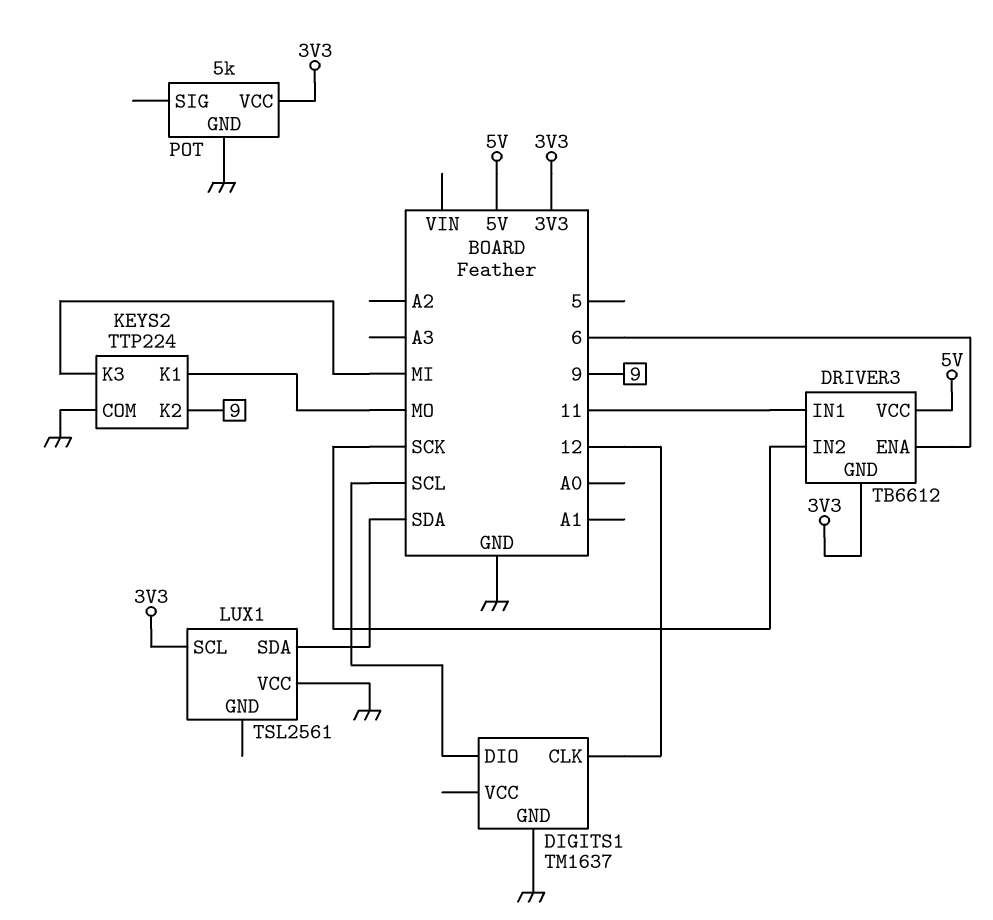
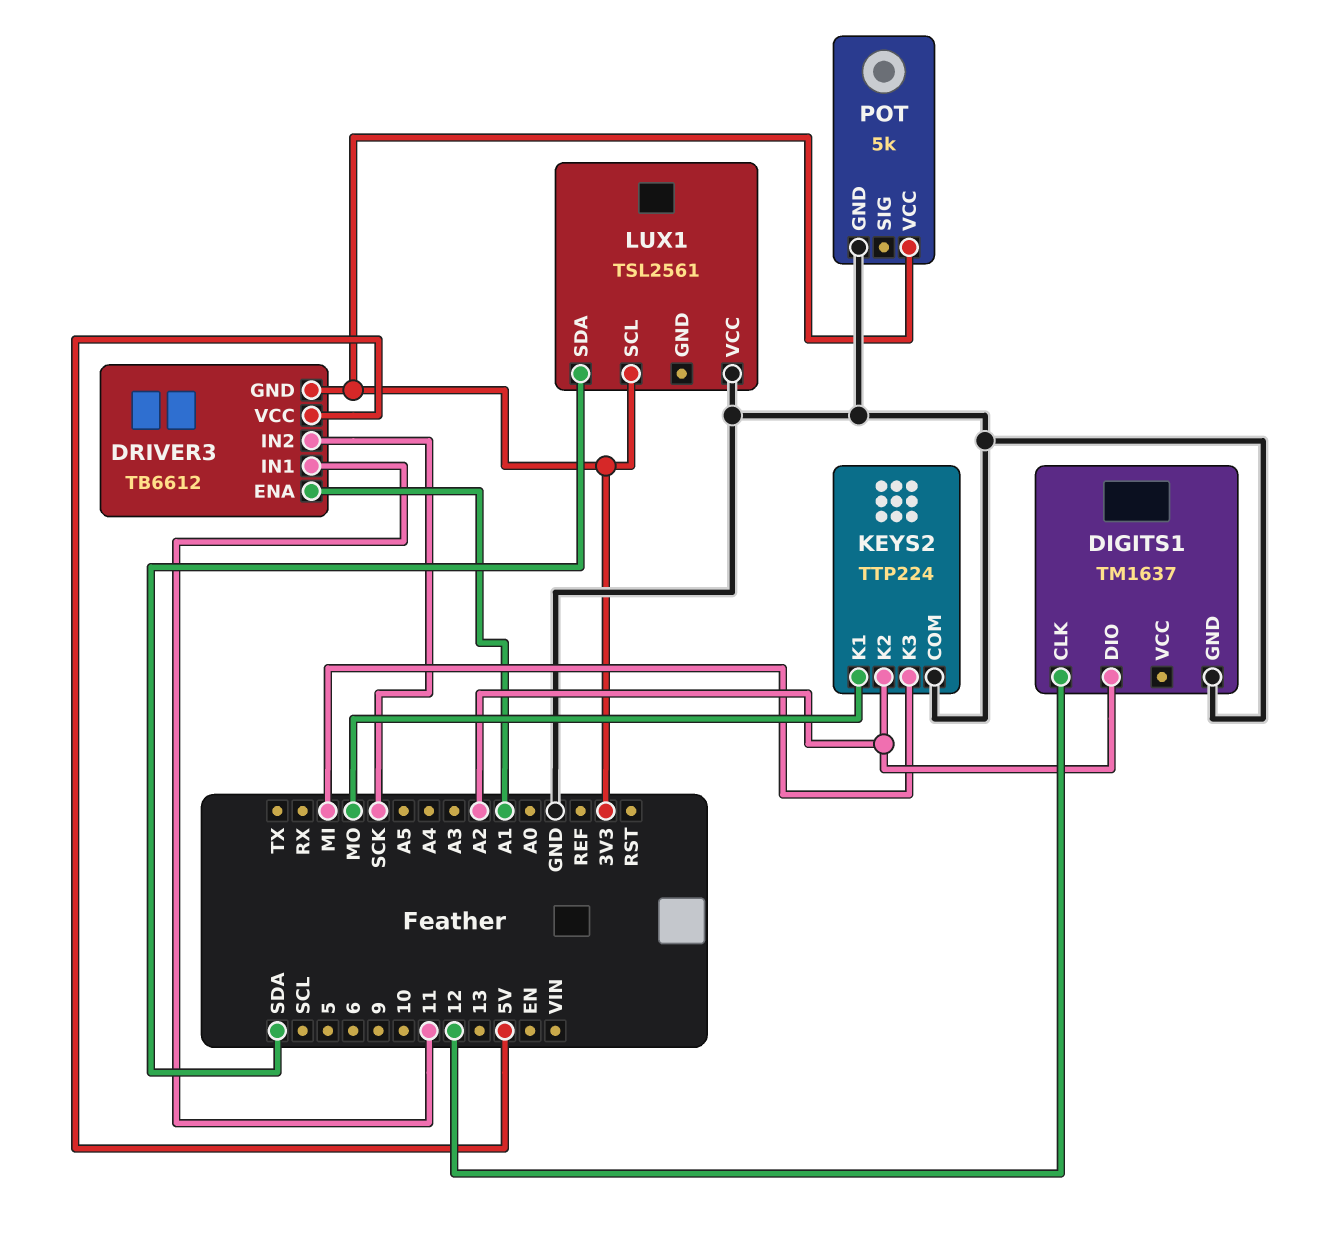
DIGITS1 pin DIO: SCL -> A2
DRIVER3 pin ENA: 6 -> A1
KEYS2 pin K2: 9 -> A2

